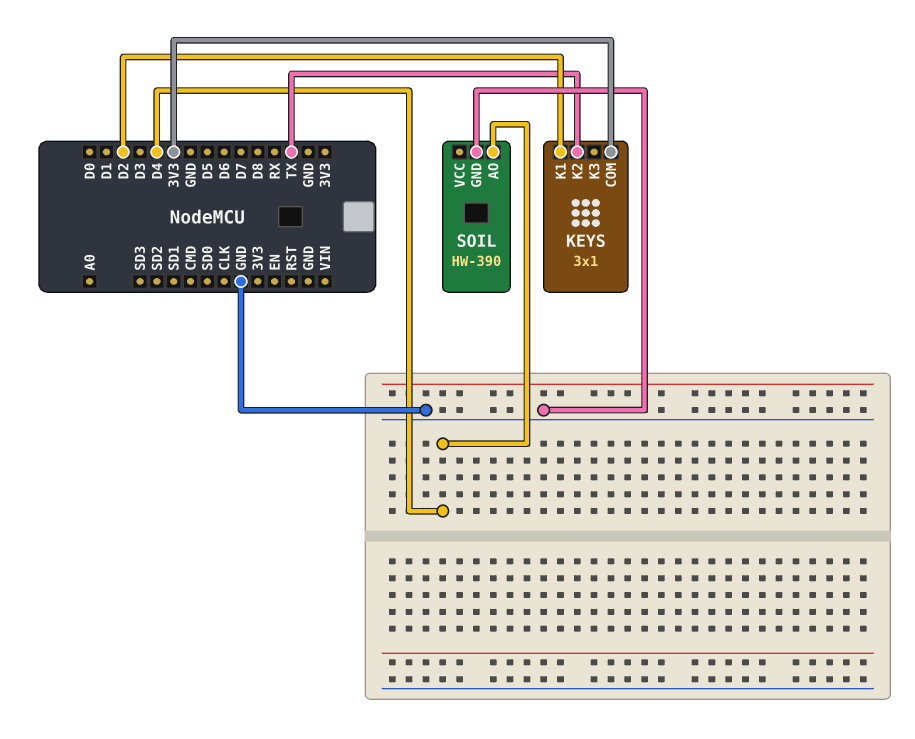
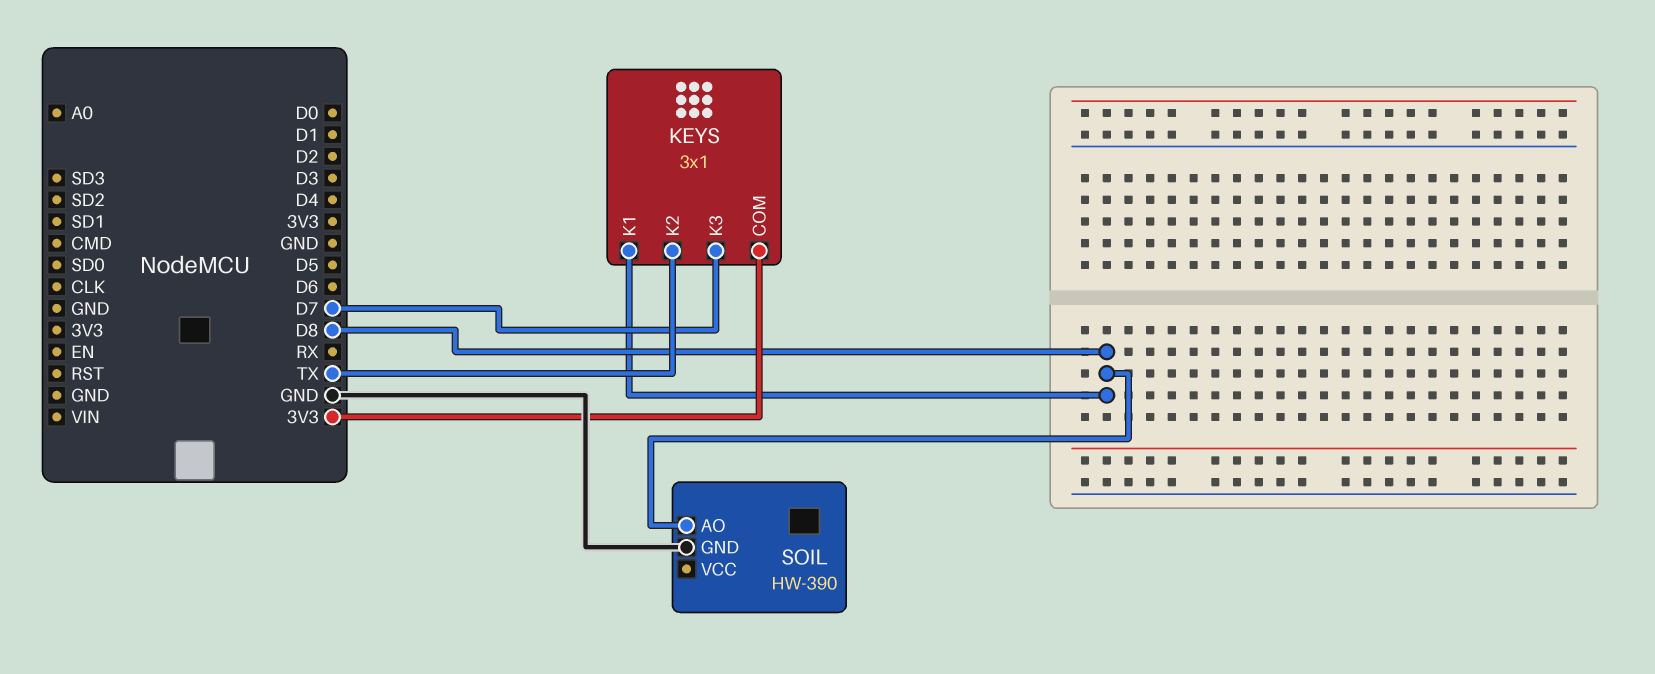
KEYS pin K1: D2 -> D8
KEYS pin K3: none -> D7
SOIL pin AO: D4 -> D8

